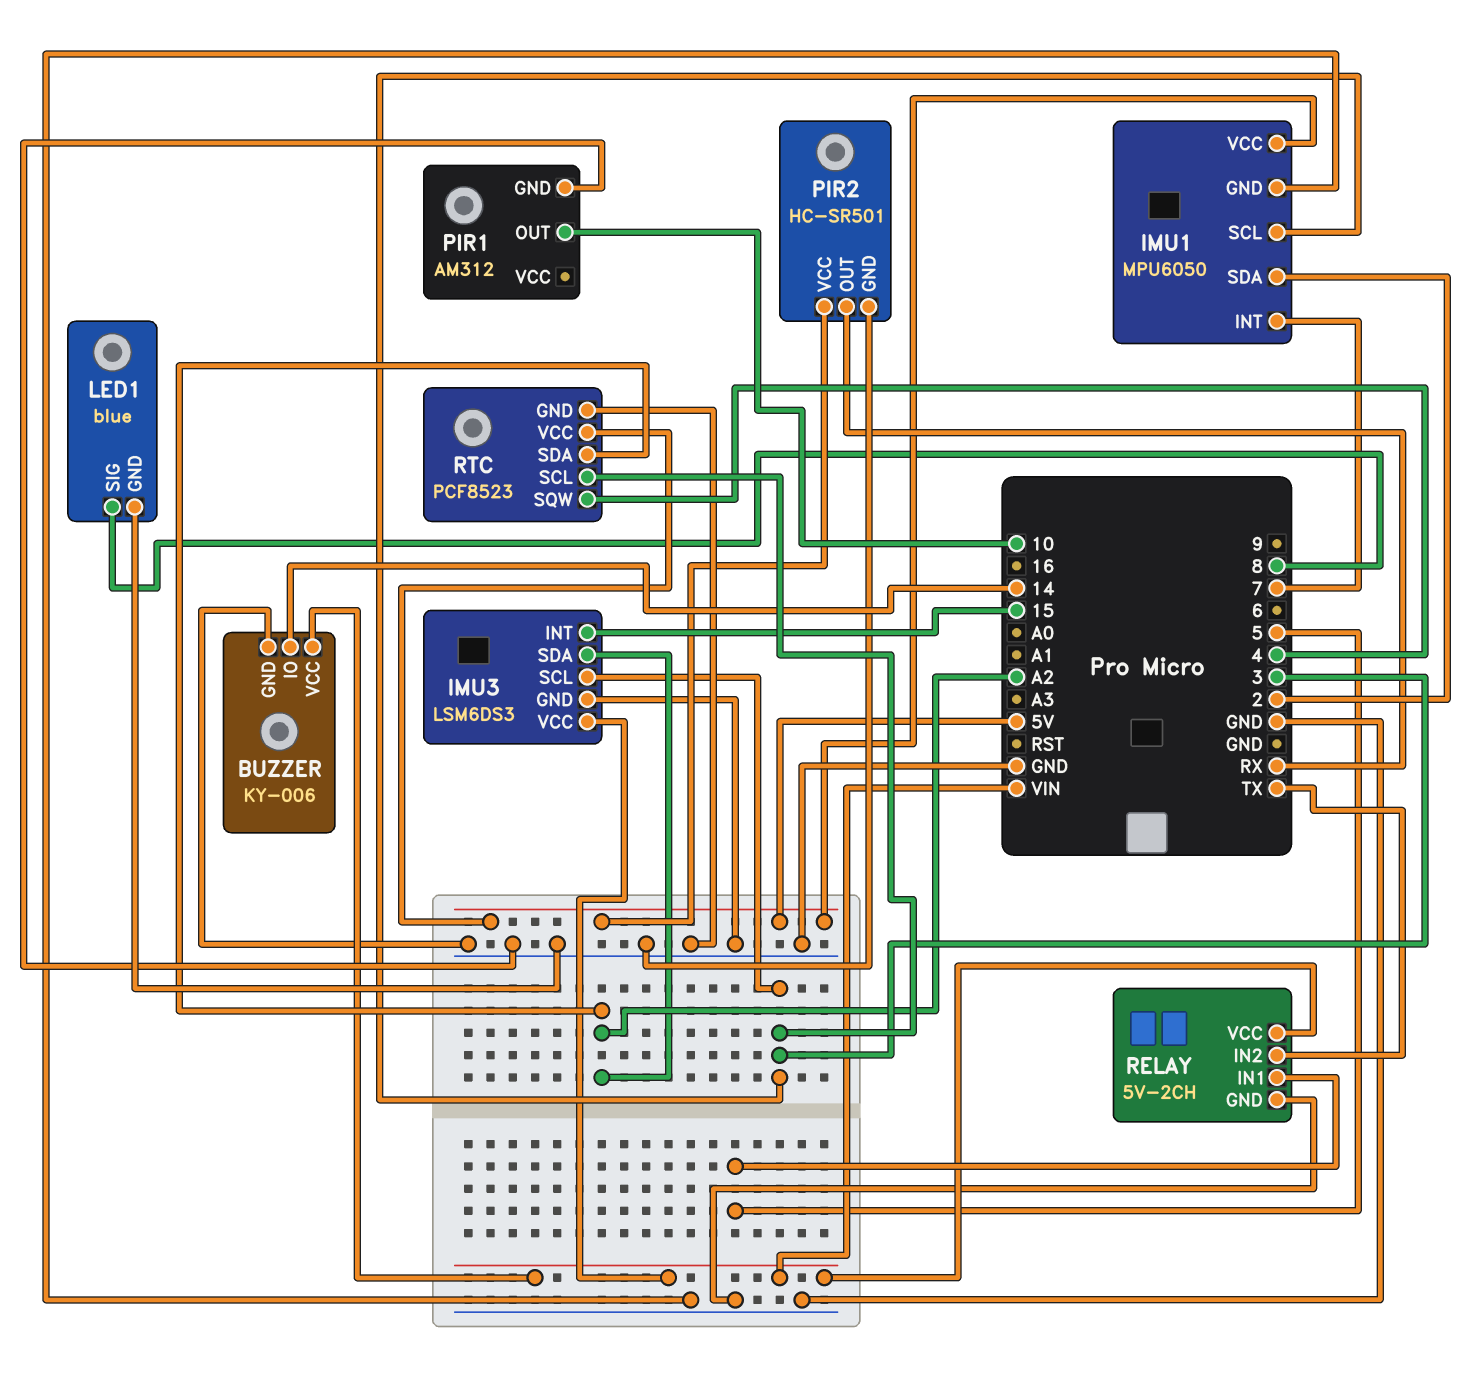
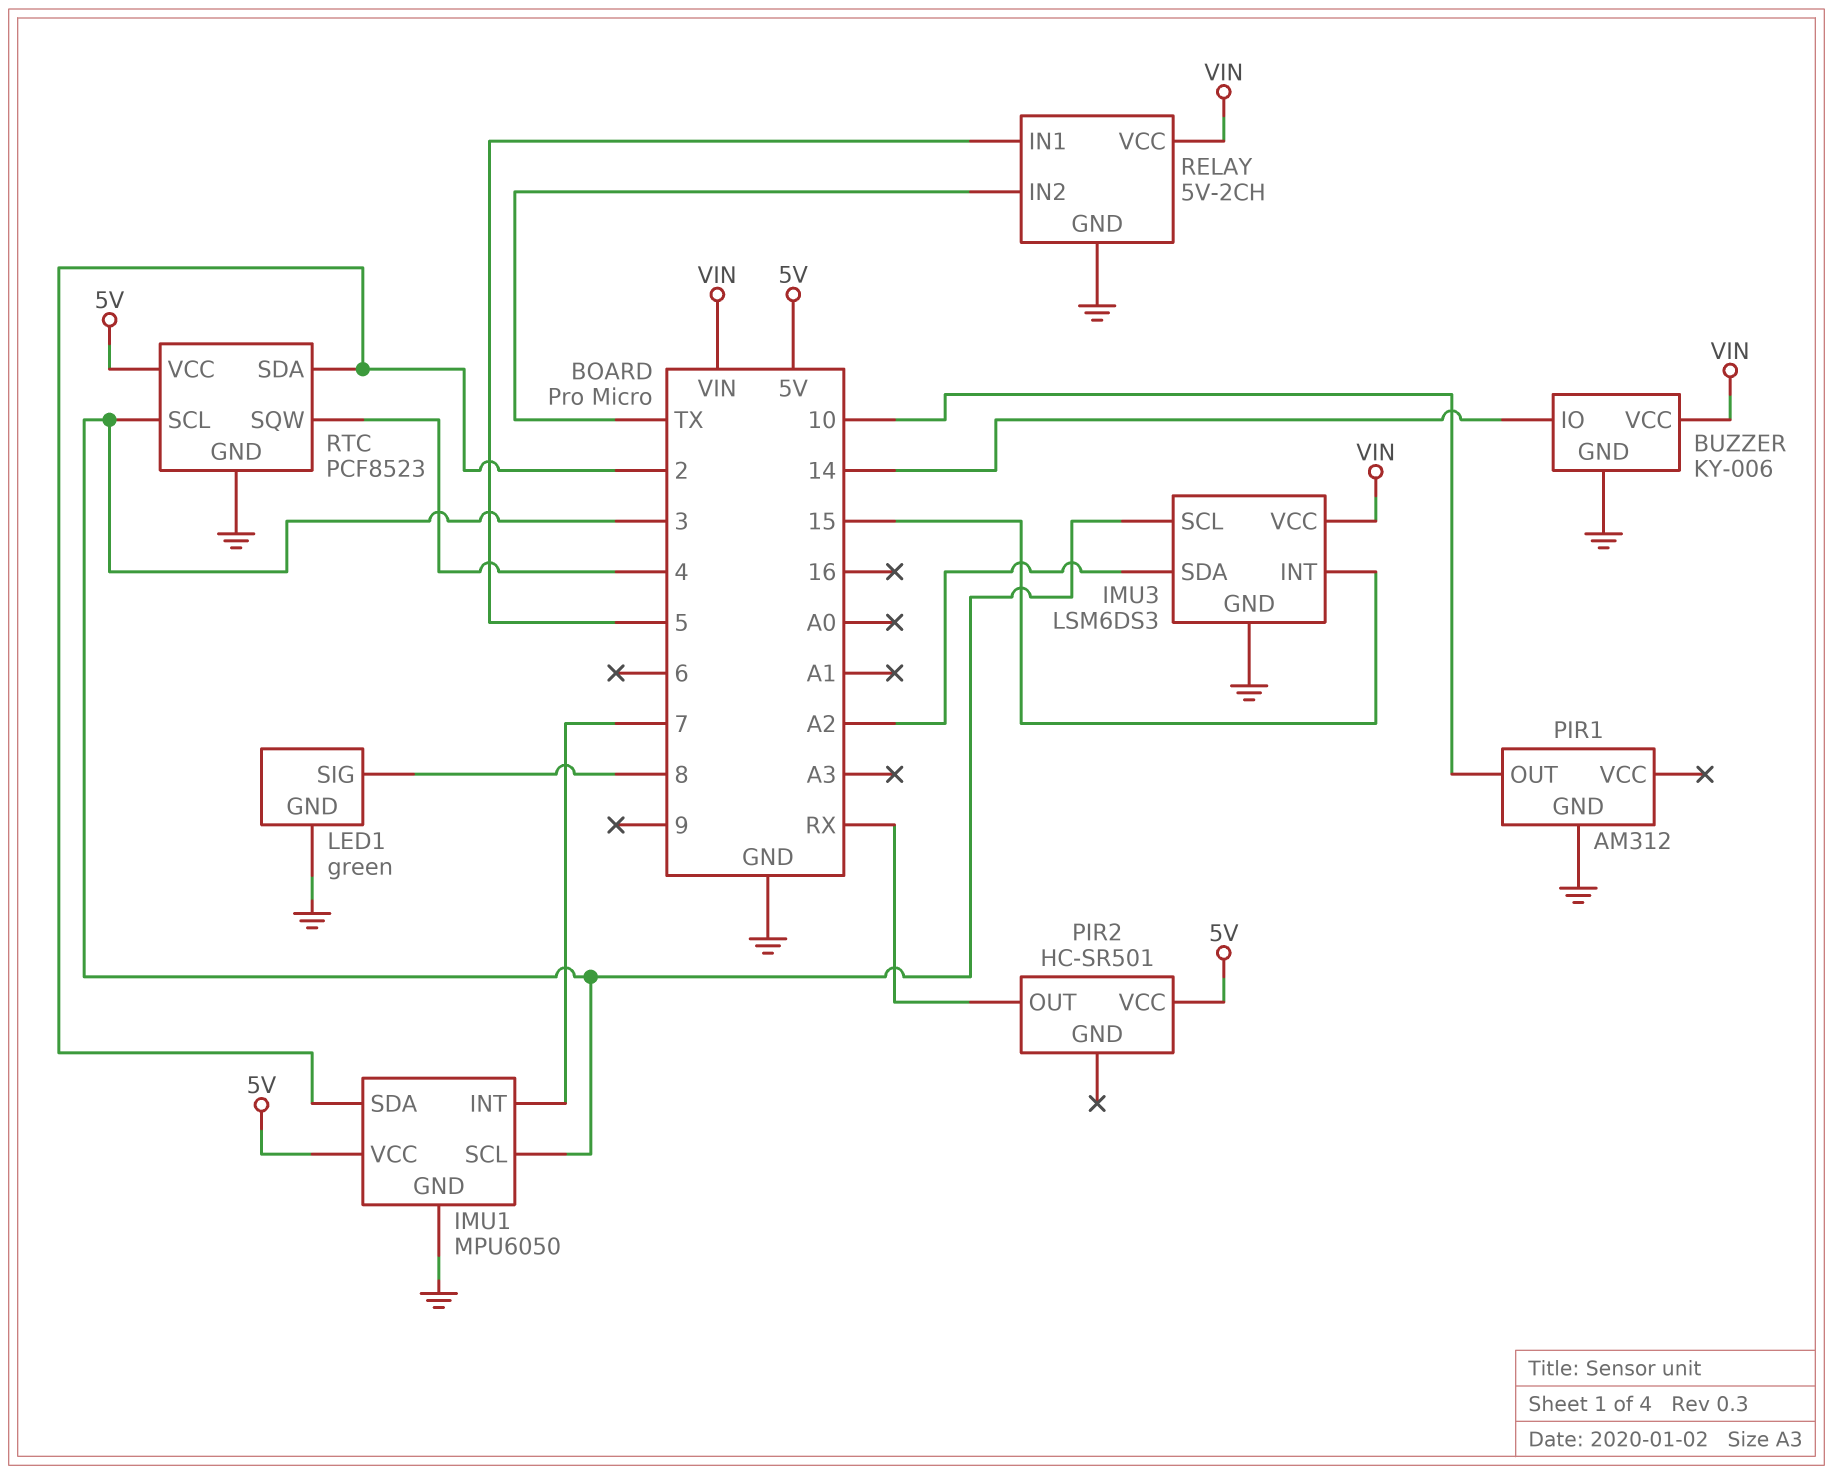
LED1: blue -> green
PIR2 pin GND: GND -> none
RTC pin SDA: A2 -> 2

